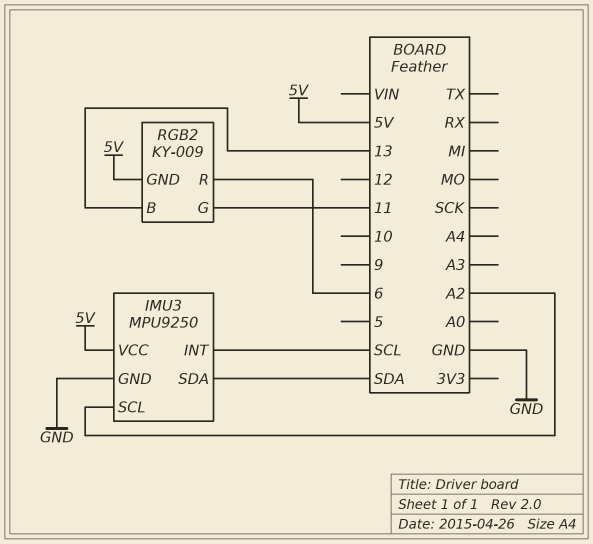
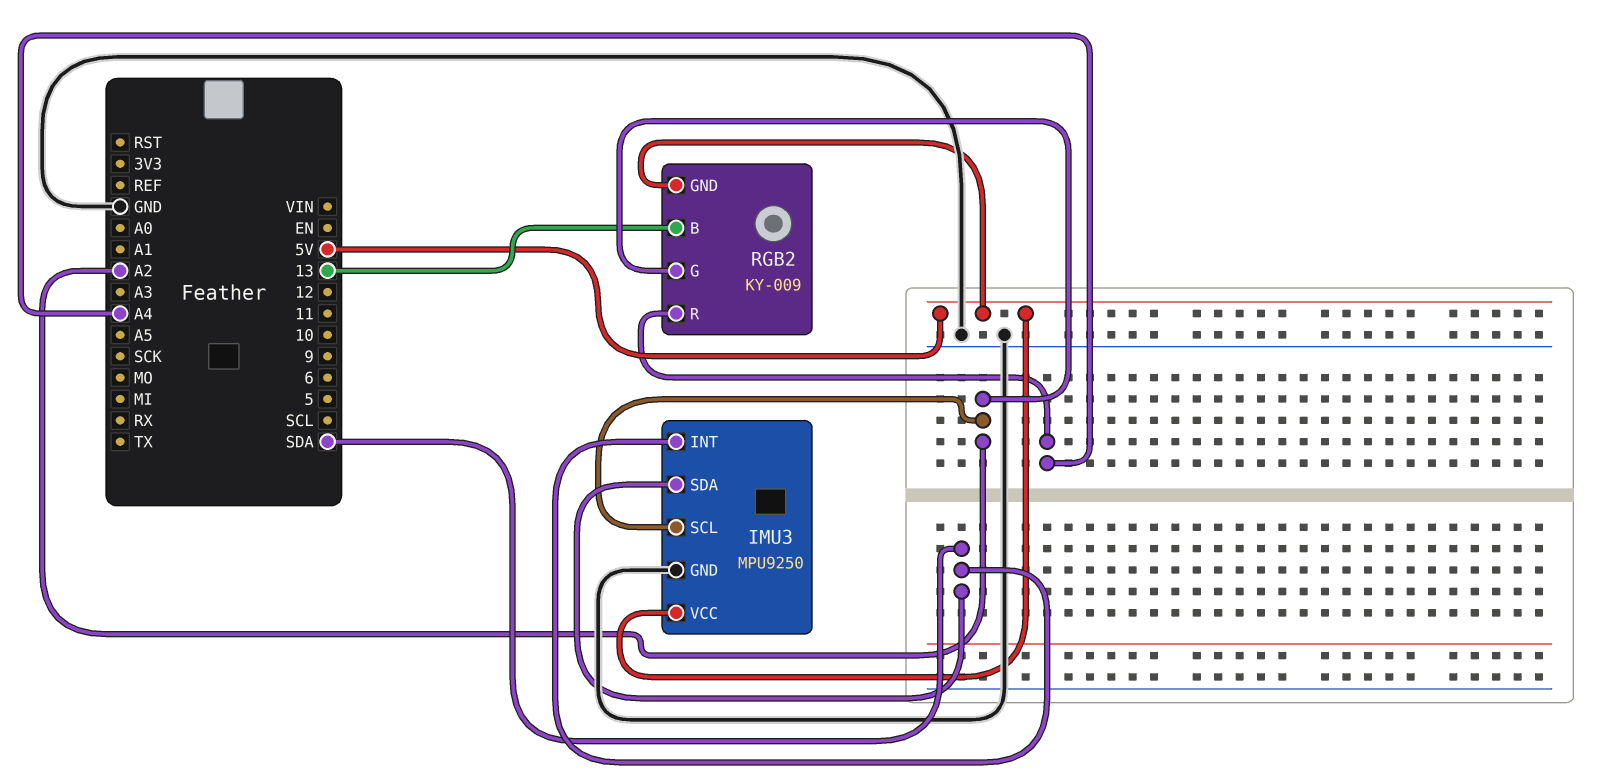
IMU3 pin INT: SCL -> SDA
RGB2 pin G: 11 -> A2
RGB2 pin R: 6 -> A4

